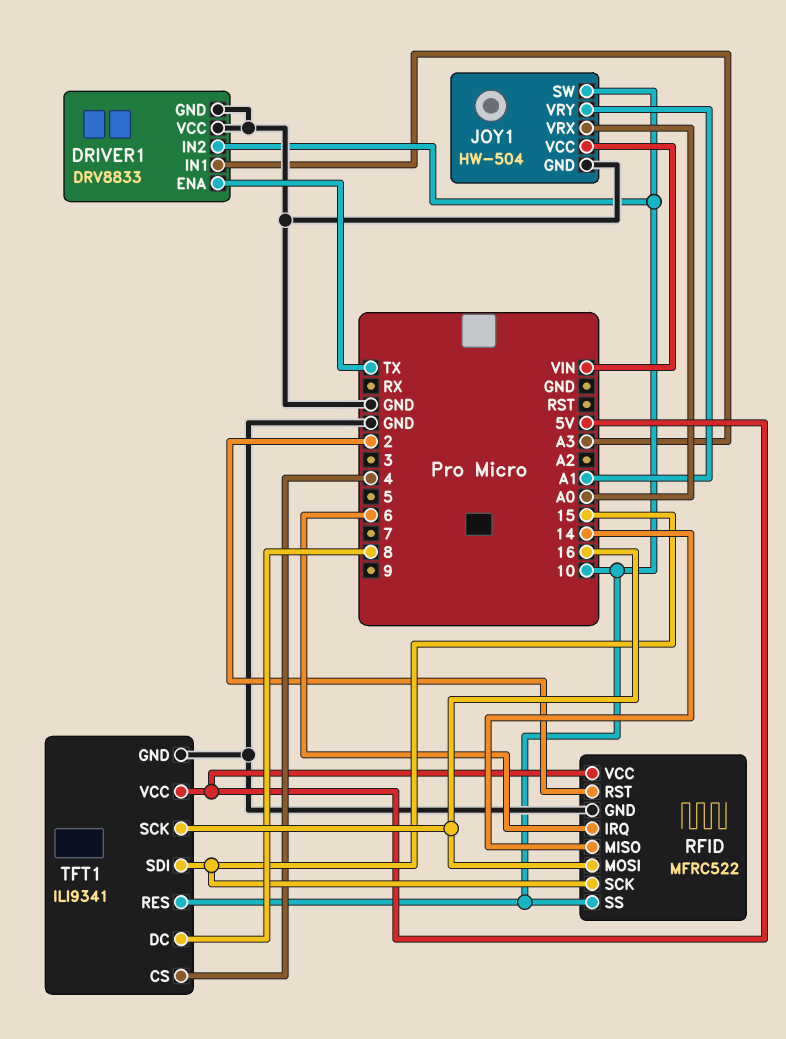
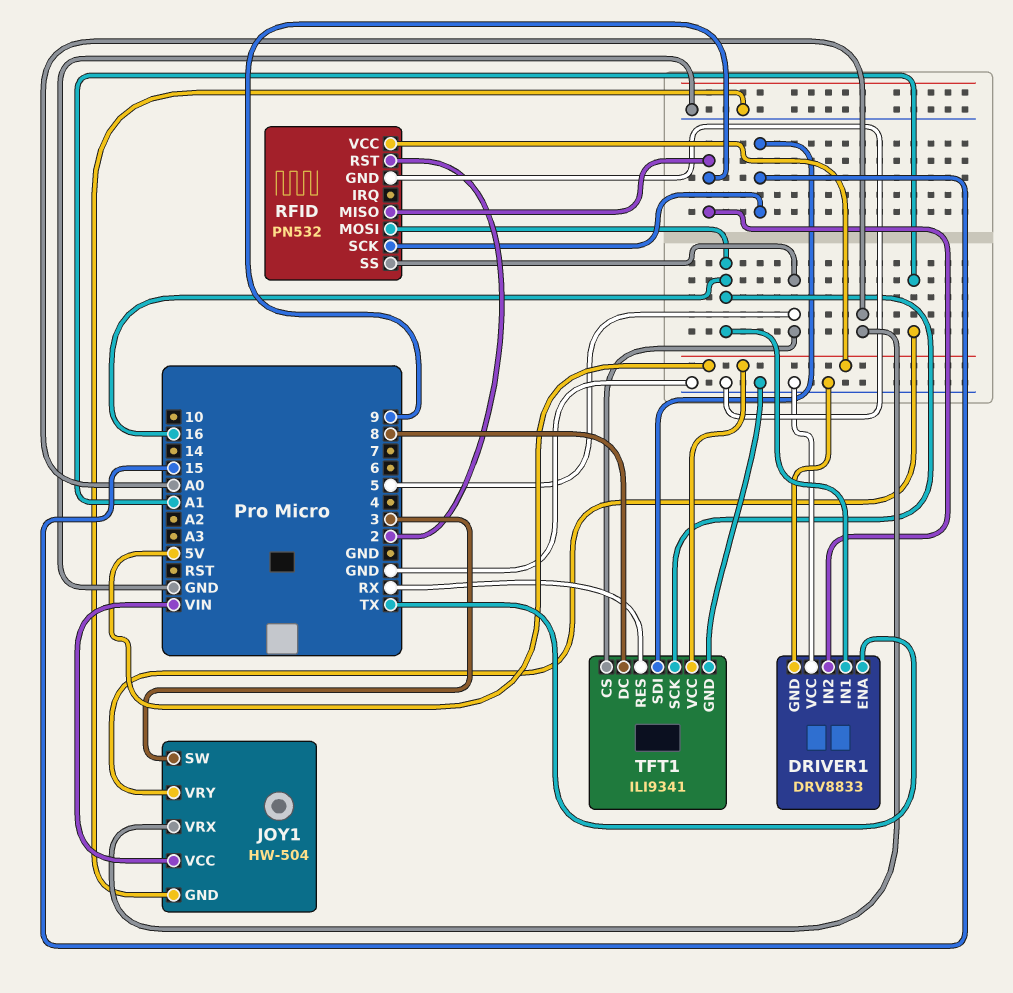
DRIVER1 pin IN1: A3 -> 16
DRIVER1 pin IN2: 10 -> 9
JOY1 pin SW: 10 -> 3
RFID: MFRC522 -> PN532
RFID pin IRQ: 6 -> none
RFID pin MISO: 14 -> 9
RFID pin SS: 10 -> 5
TFT1 pin CS: 4 -> 5
TFT1 pin RES: 10 -> RX

